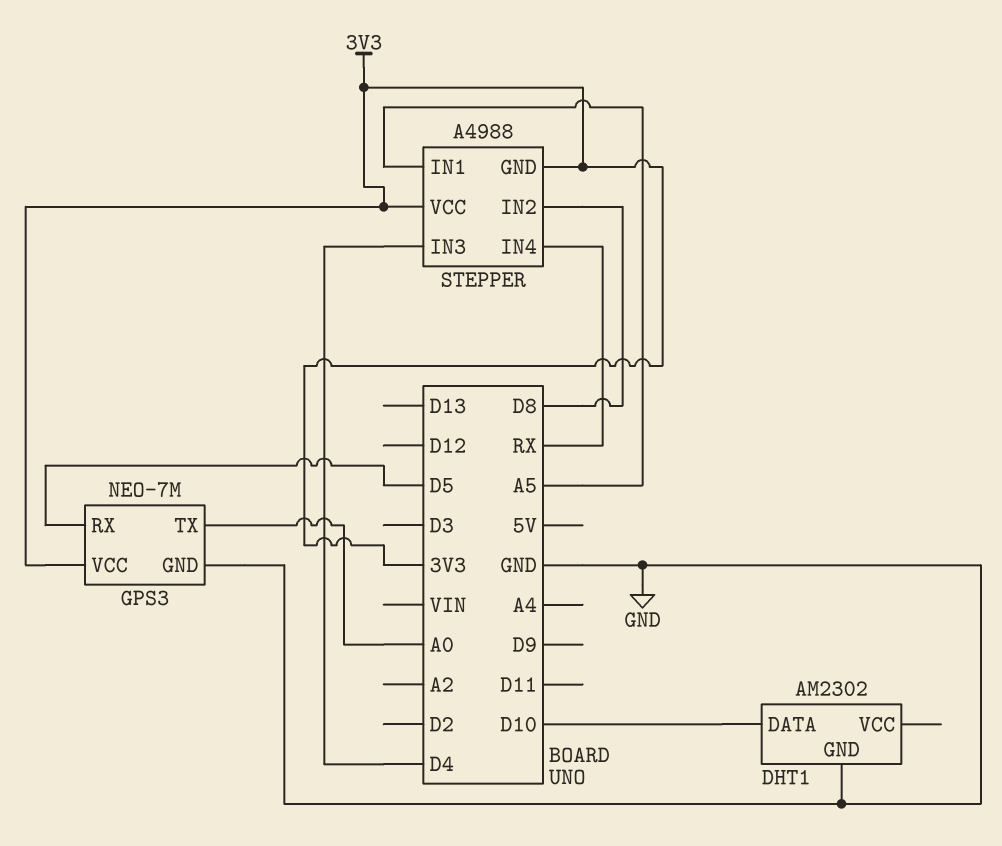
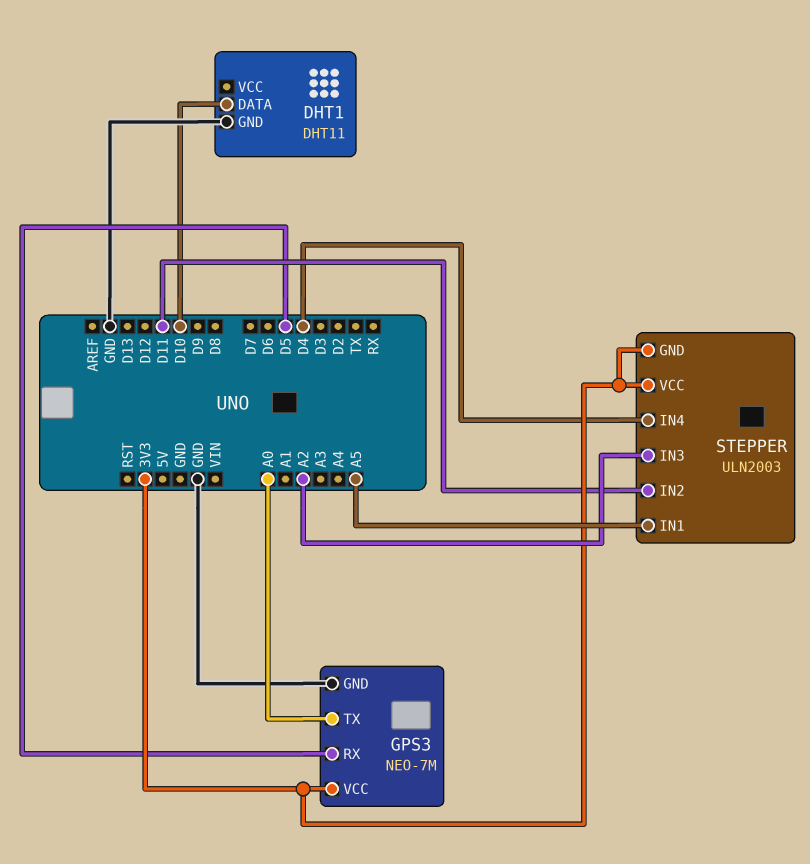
DHT1: AM2302 -> DHT11
STEPPER: A4988 -> ULN2003
STEPPER pin IN2: D8 -> D11
STEPPER pin IN3: D4 -> A2
STEPPER pin IN4: RX -> D4

